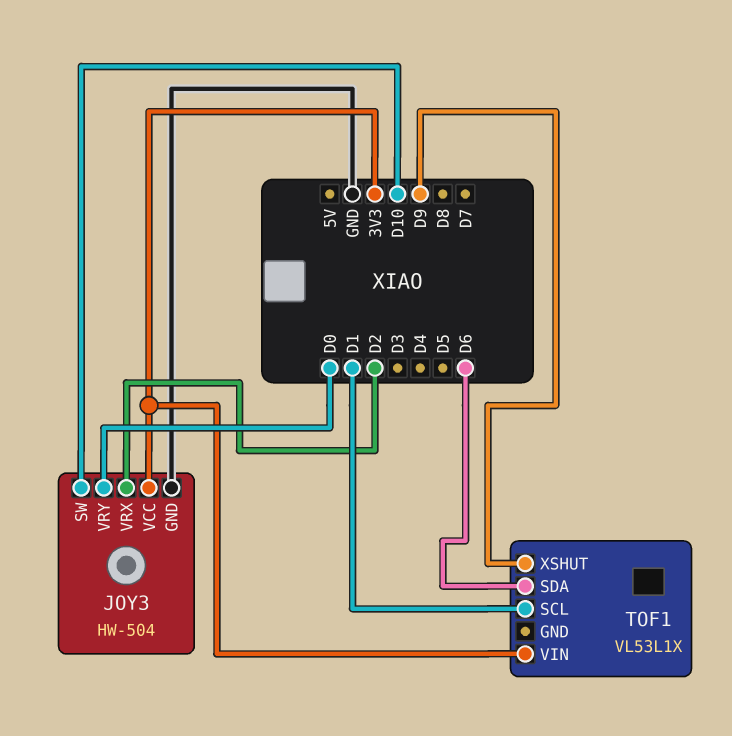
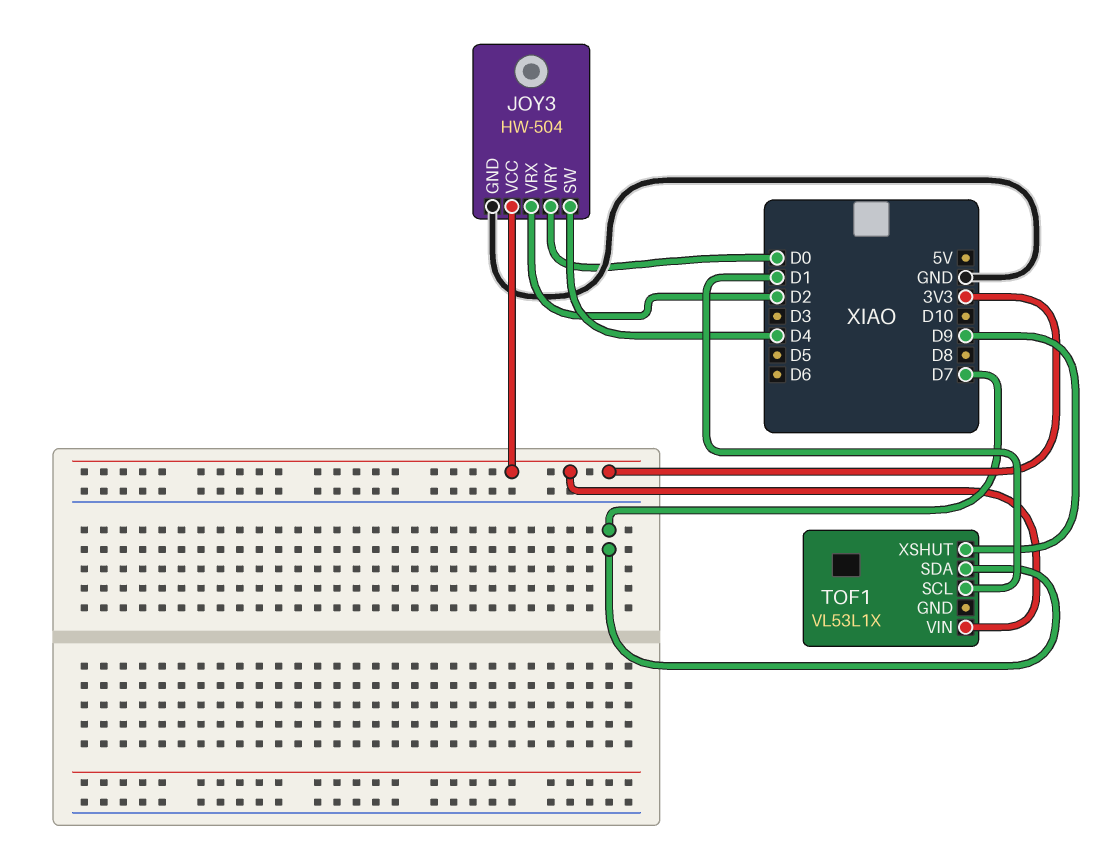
JOY3 pin SW: D10 -> D4
TOF1 pin SDA: D6 -> D7

